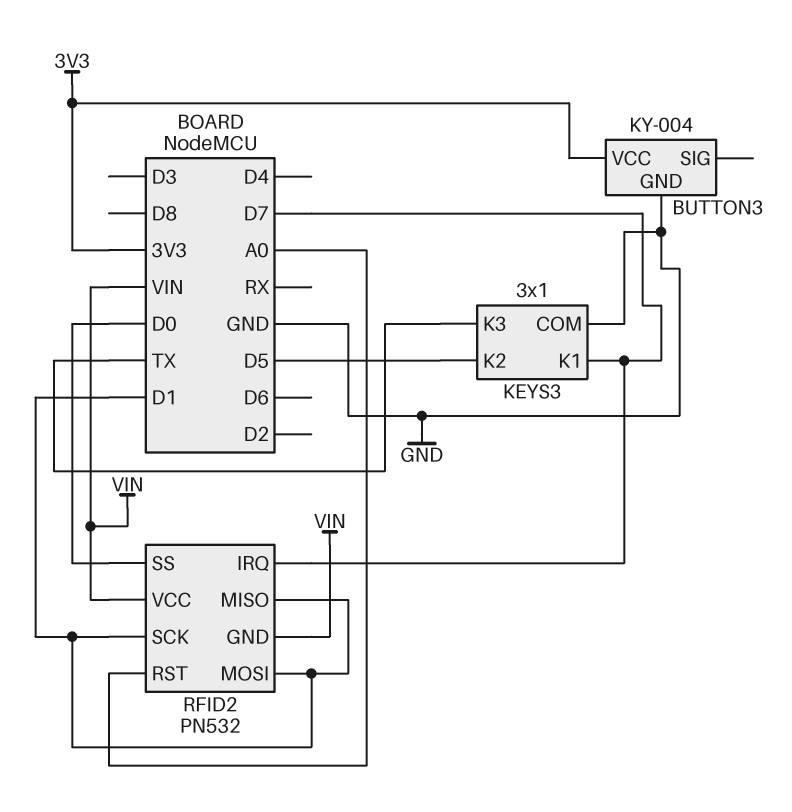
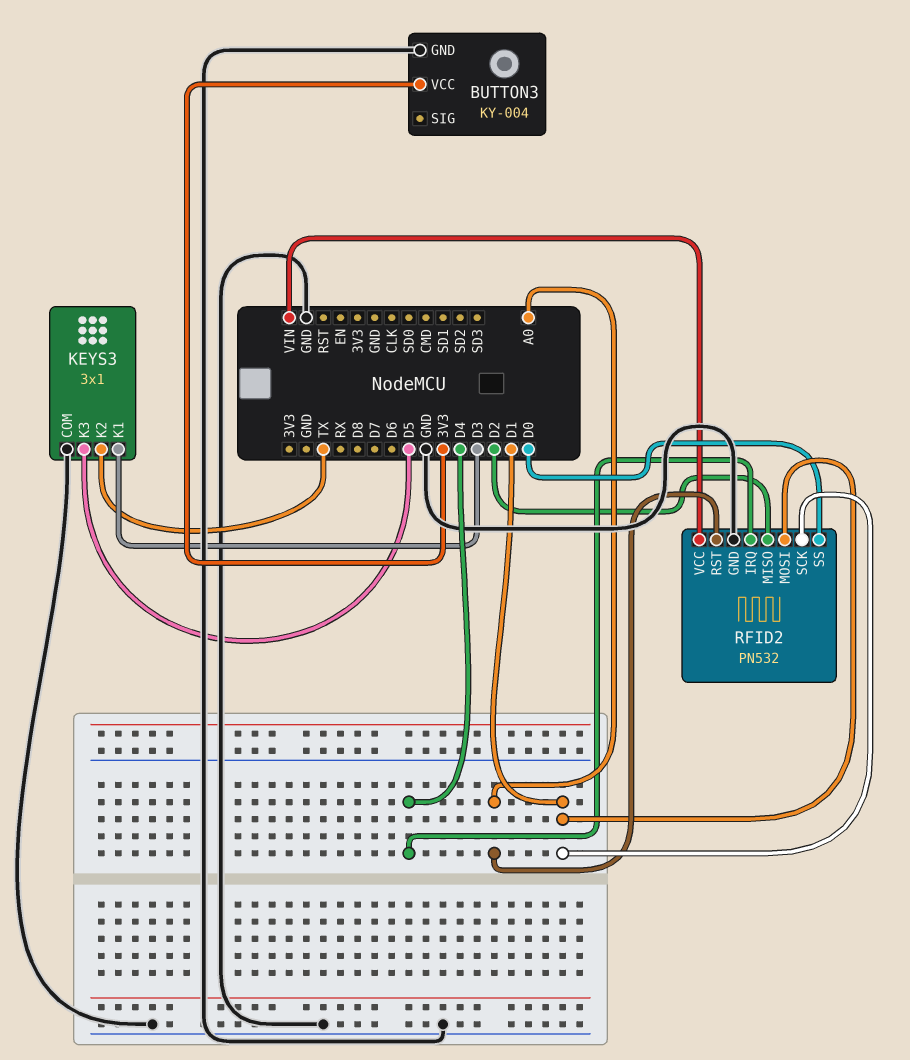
KEYS3 pin K1: D7 -> D3
KEYS3 pin K2: D5 -> TX
KEYS3 pin K3: TX -> D5
RFID2 pin GND: VIN -> GND
RFID2 pin IRQ: D7 -> D4
RFID2 pin MISO: D1 -> D2

